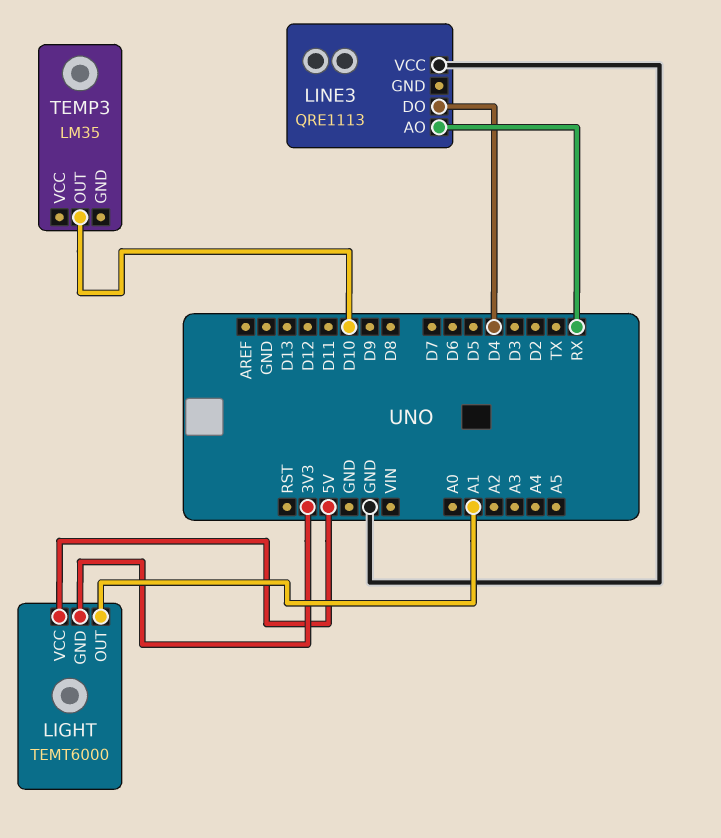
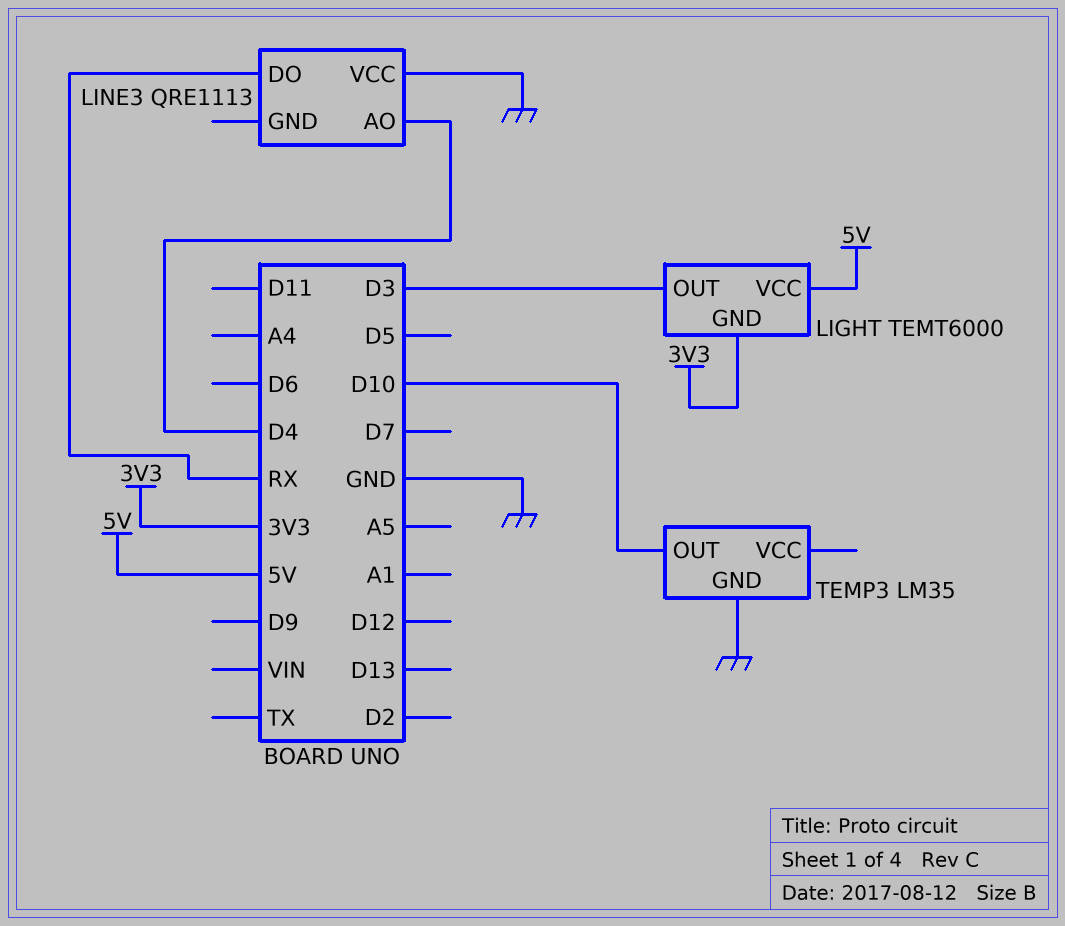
LIGHT pin OUT: A1 -> D3
LINE3 pin AO: RX -> D4
LINE3 pin DO: D4 -> RX
TEMP3 pin GND: none -> GND

